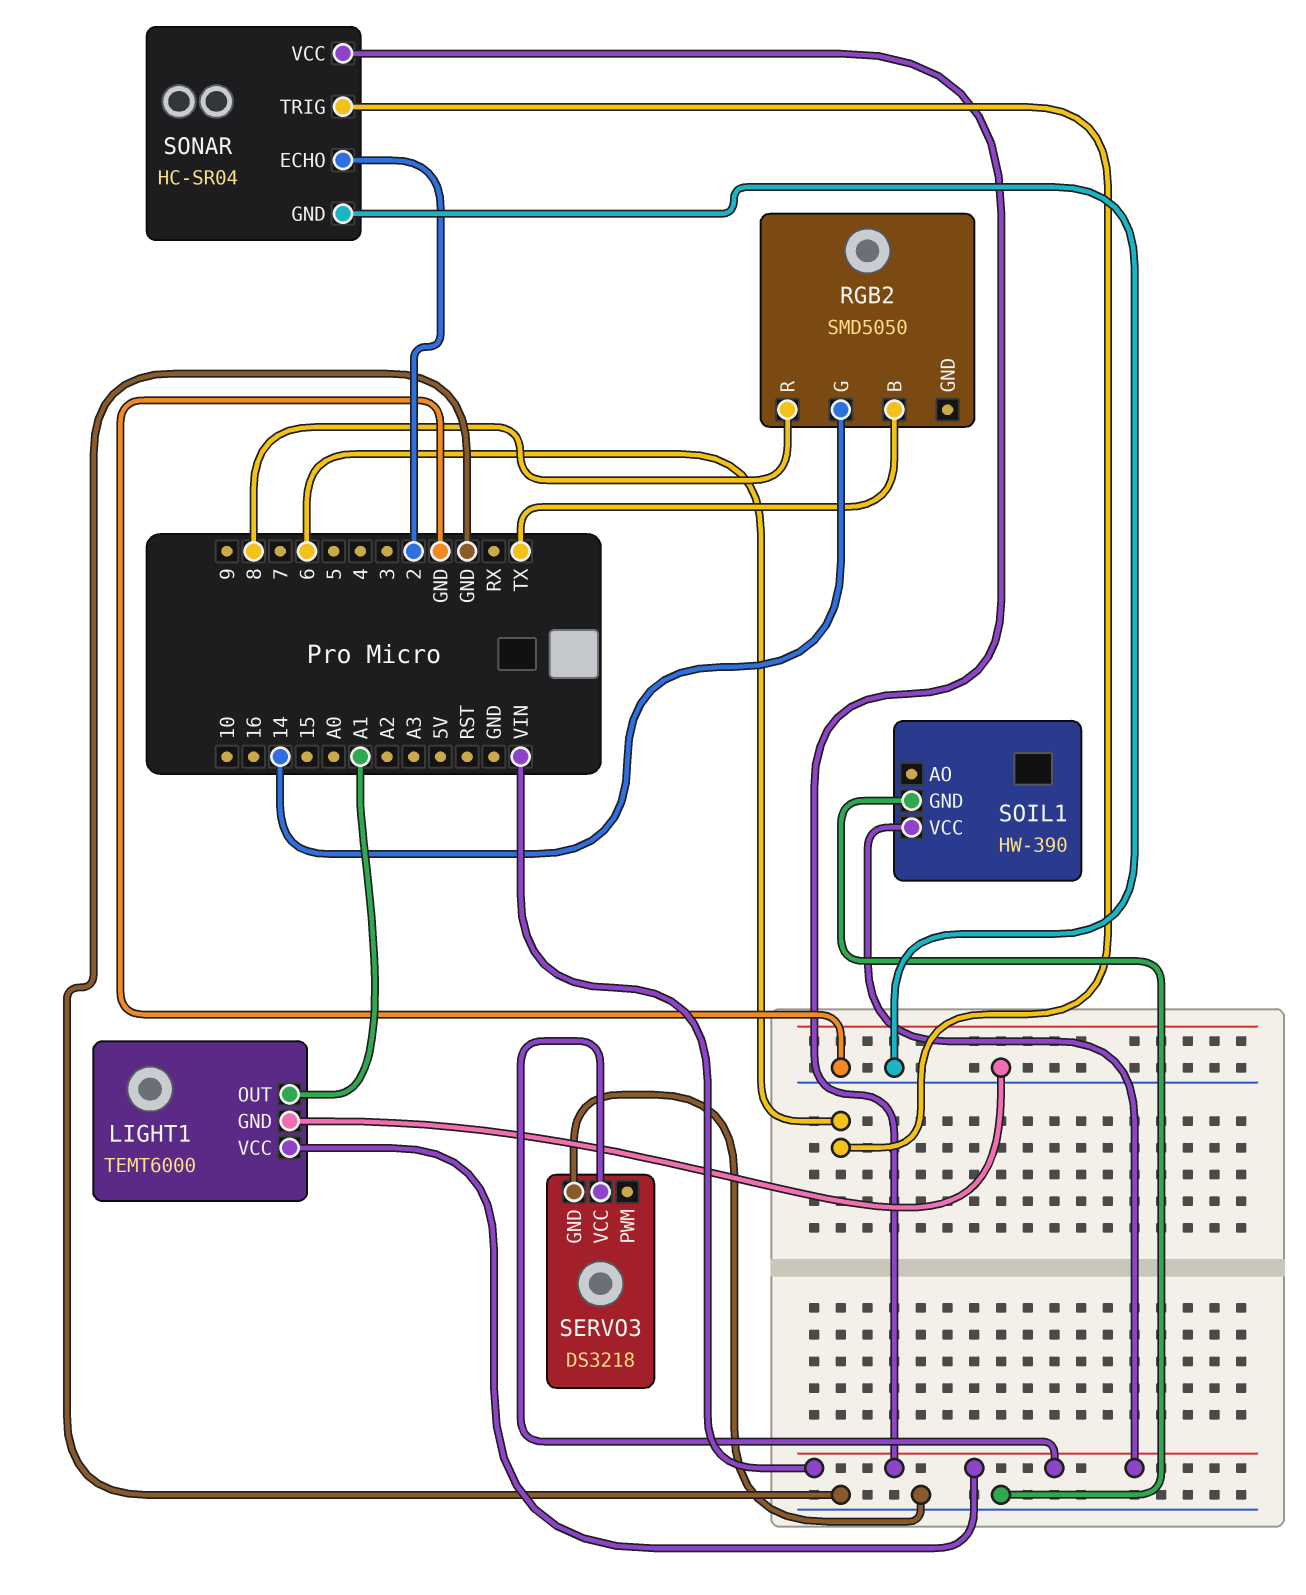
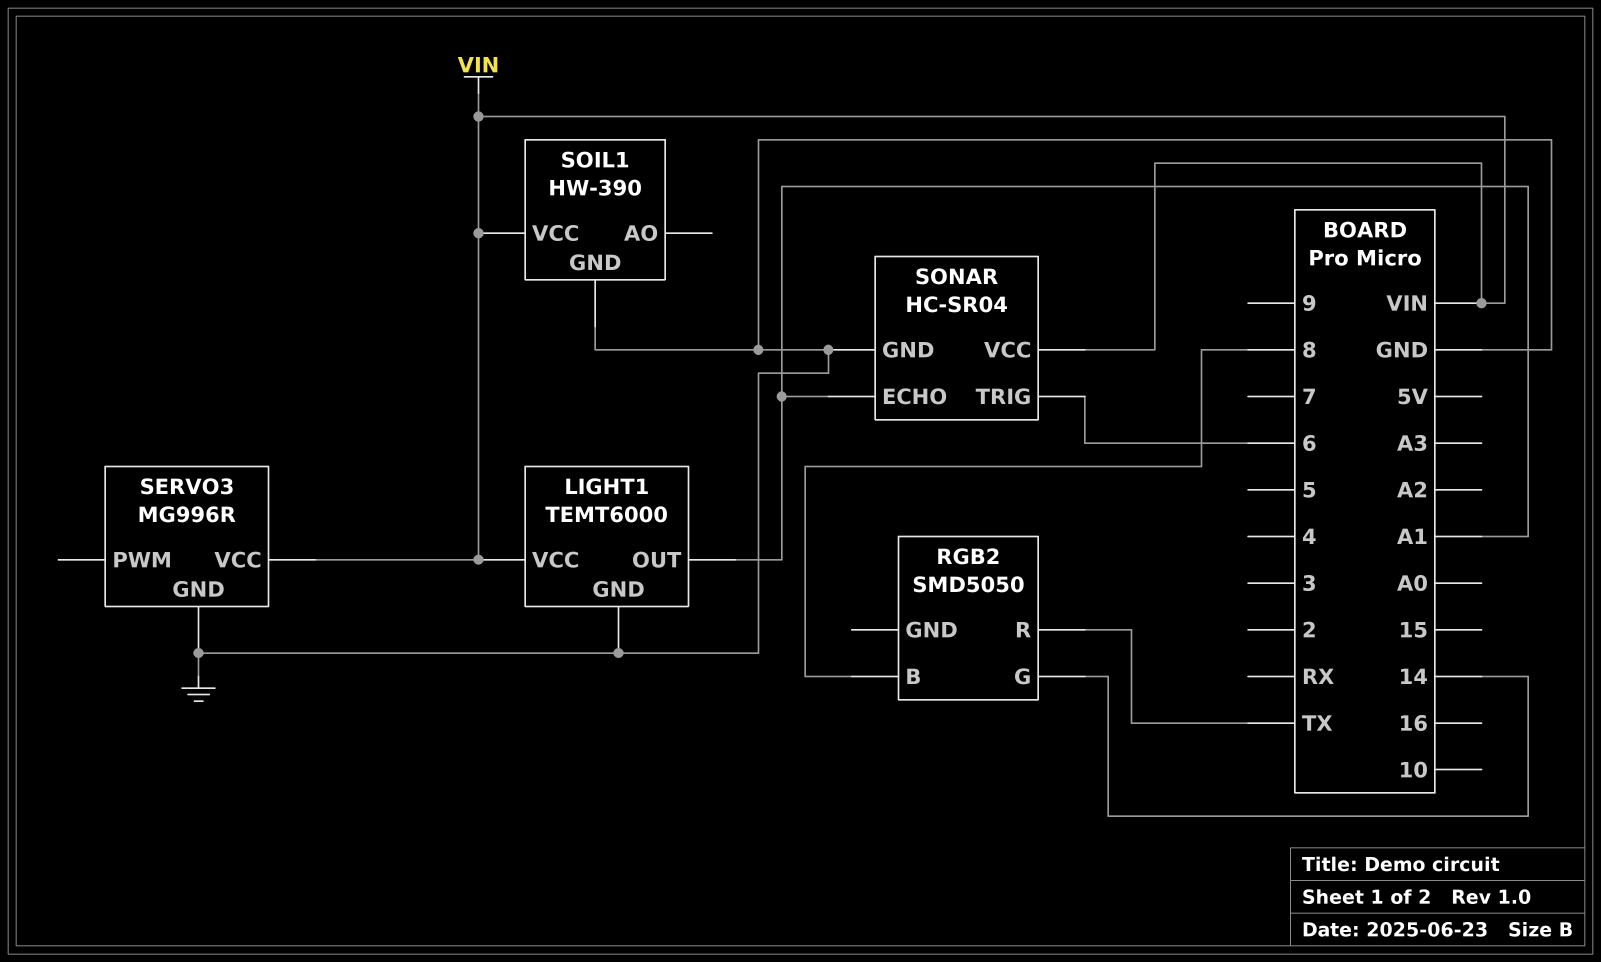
RGB2 pin B: TX -> 8
RGB2 pin R: 8 -> TX
SERVO3: DS3218 -> MG996R
SONAR pin ECHO: 2 -> A1

